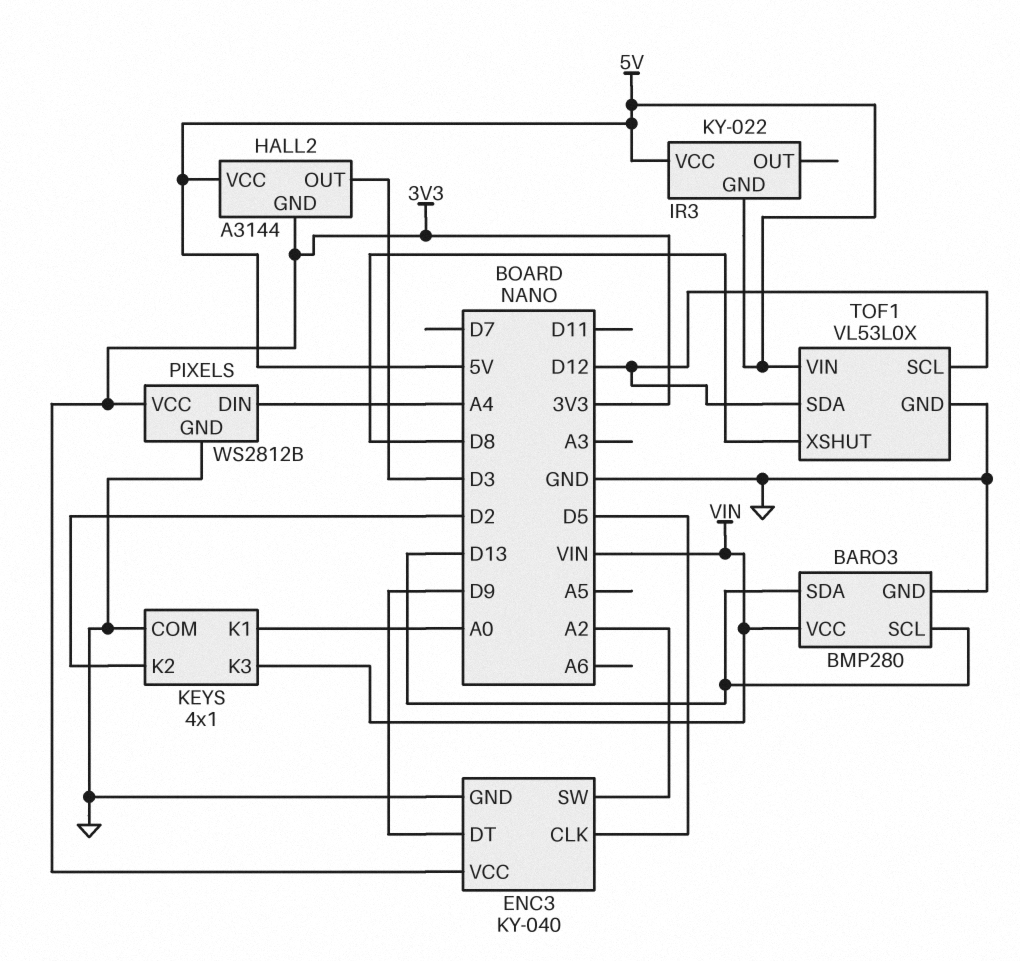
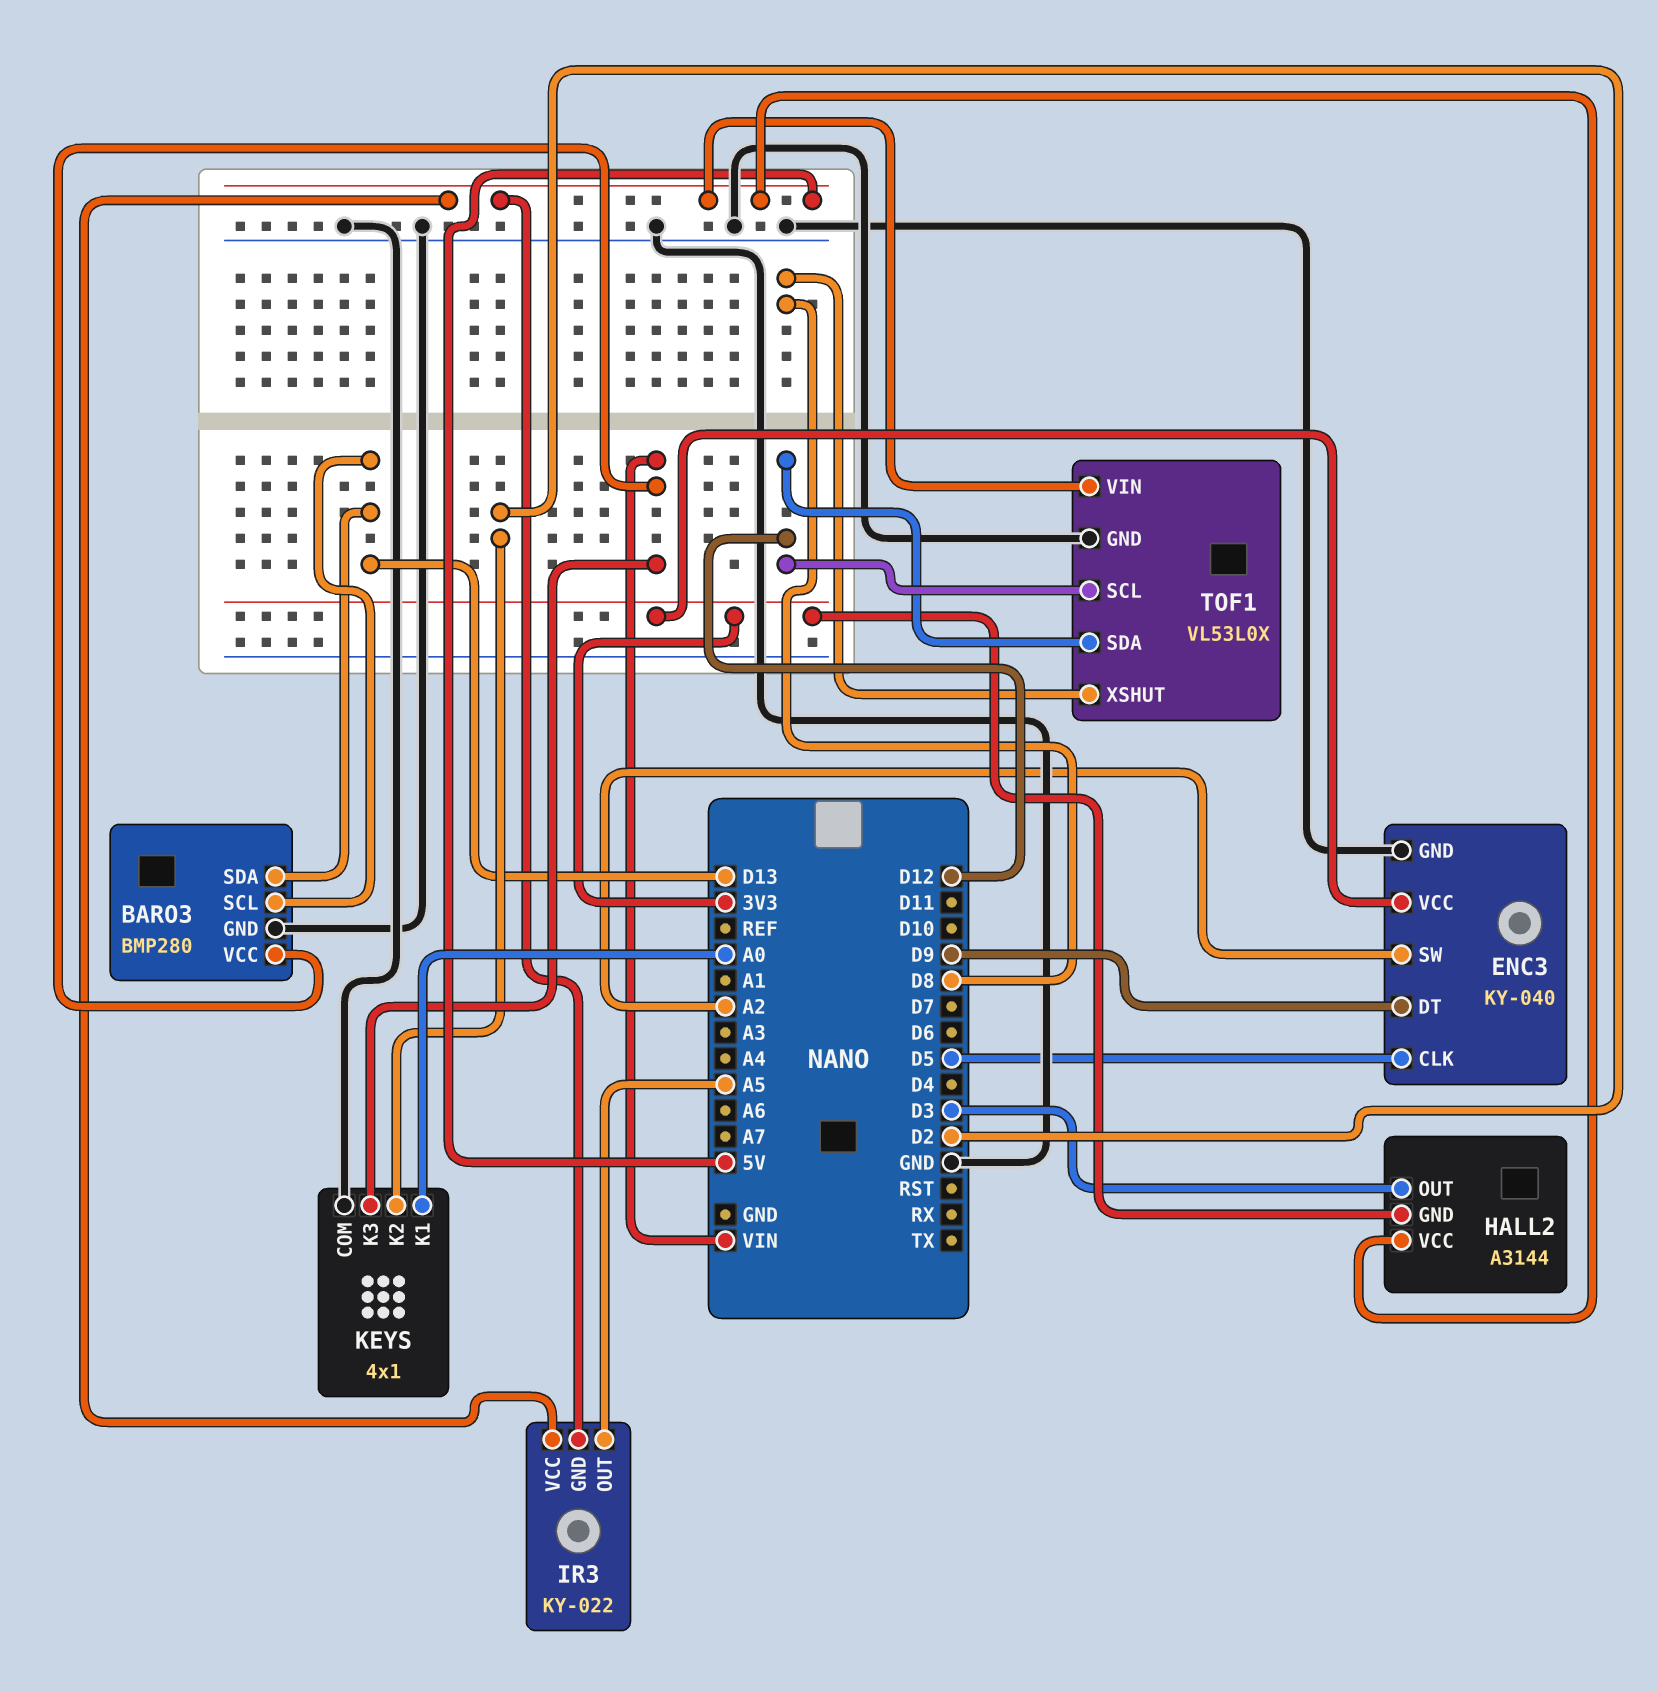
IR3 pin OUT: none -> A5
PIXELS: WS2812B -> none
PIXELS pin DIN: A4 -> none
PIXELS pin GND: GND -> none
PIXELS pin VCC: 3V3 -> none

